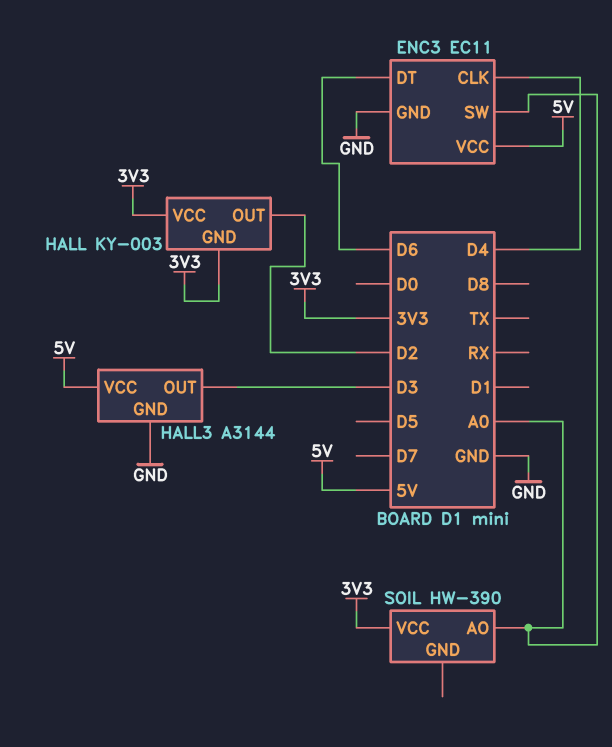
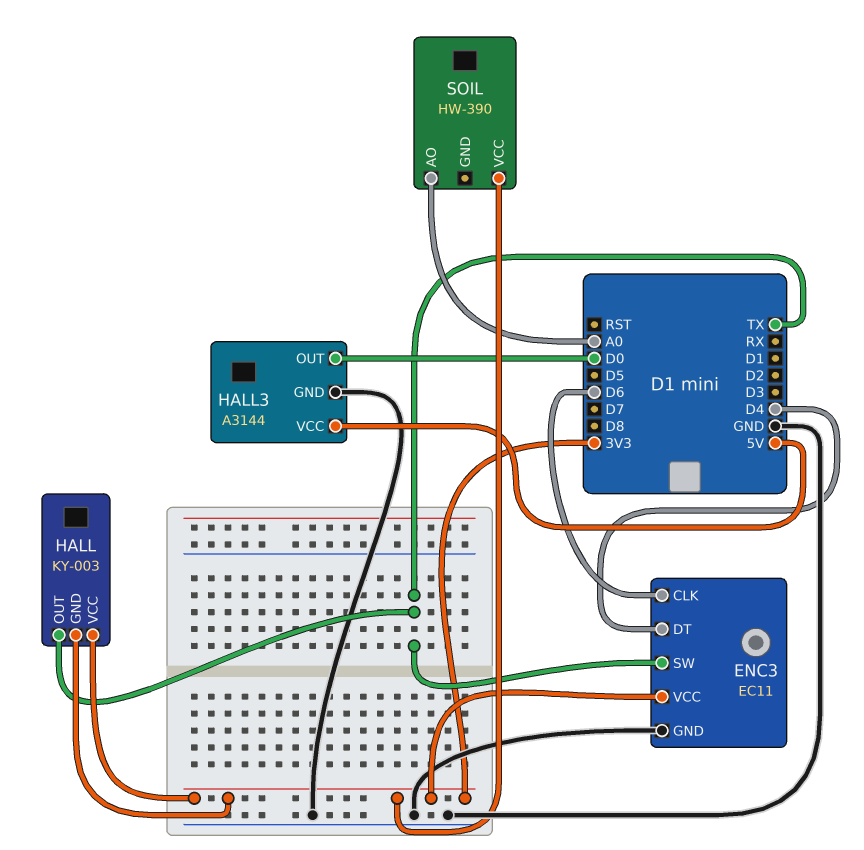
ENC3 pin CLK: D4 -> D6
ENC3 pin DT: D6 -> D4
ENC3 pin SW: A0 -> TX
ENC3 pin VCC: 5V -> 3V3
HALL pin OUT: D2 -> TX
HALL3 pin OUT: D3 -> D0

